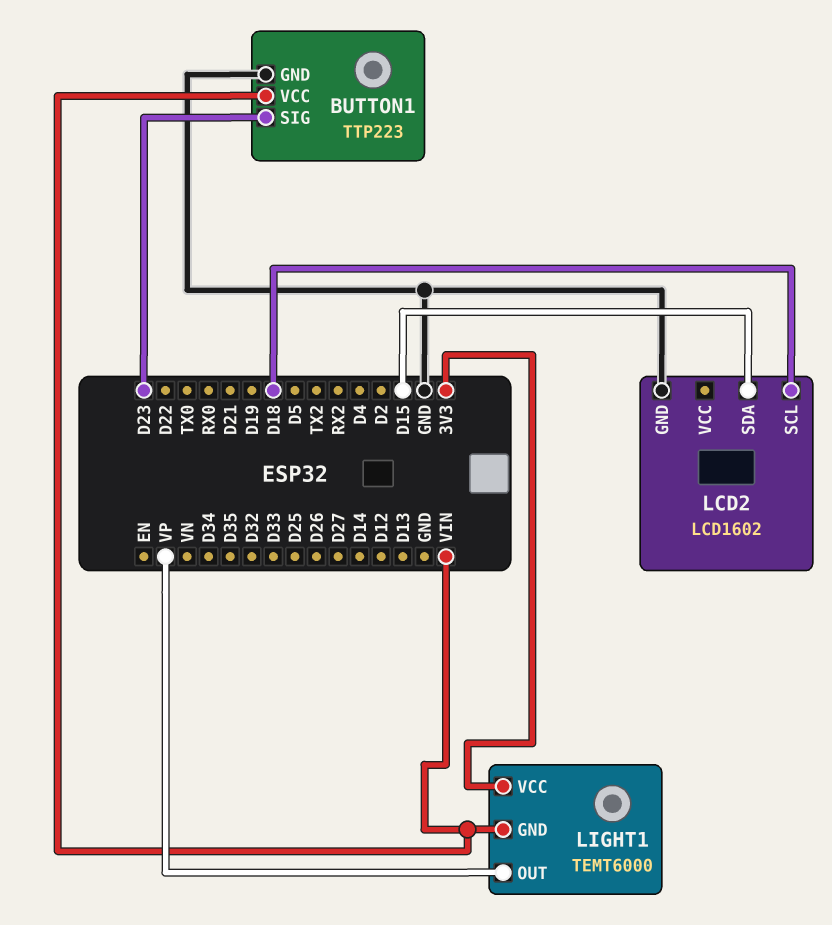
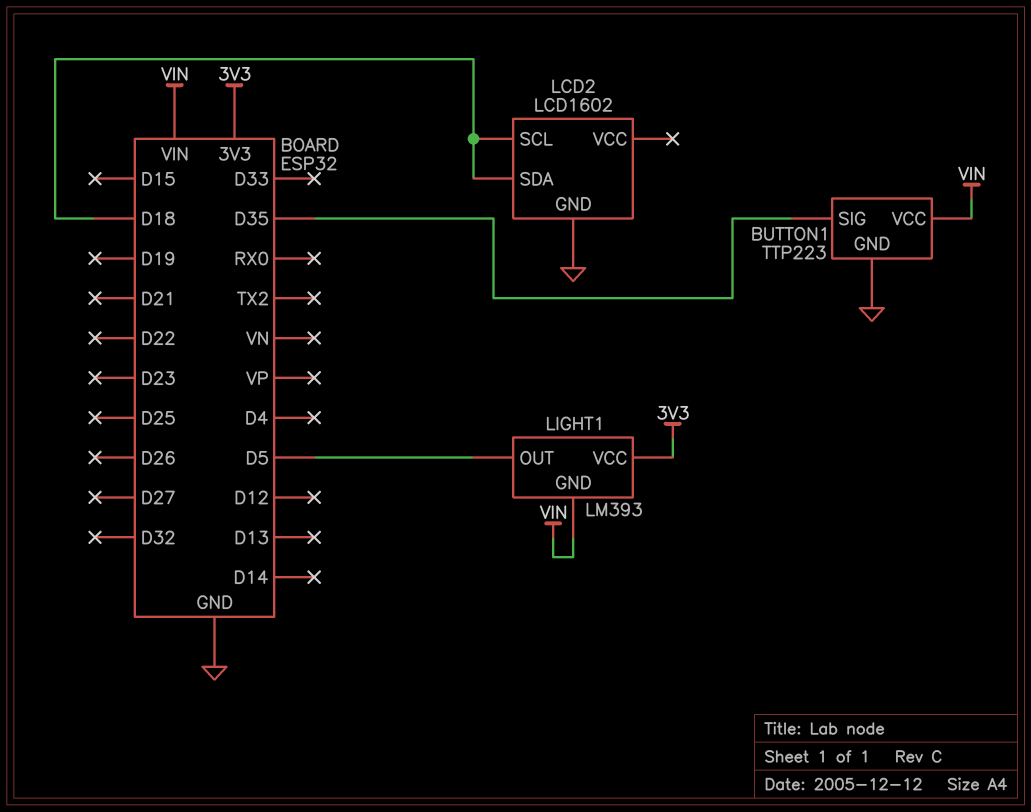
BUTTON1 pin SIG: D23 -> D35
LCD2 pin SDA: D15 -> D18
LIGHT1: TEMT6000 -> LM393
LIGHT1 pin OUT: VP -> D5

